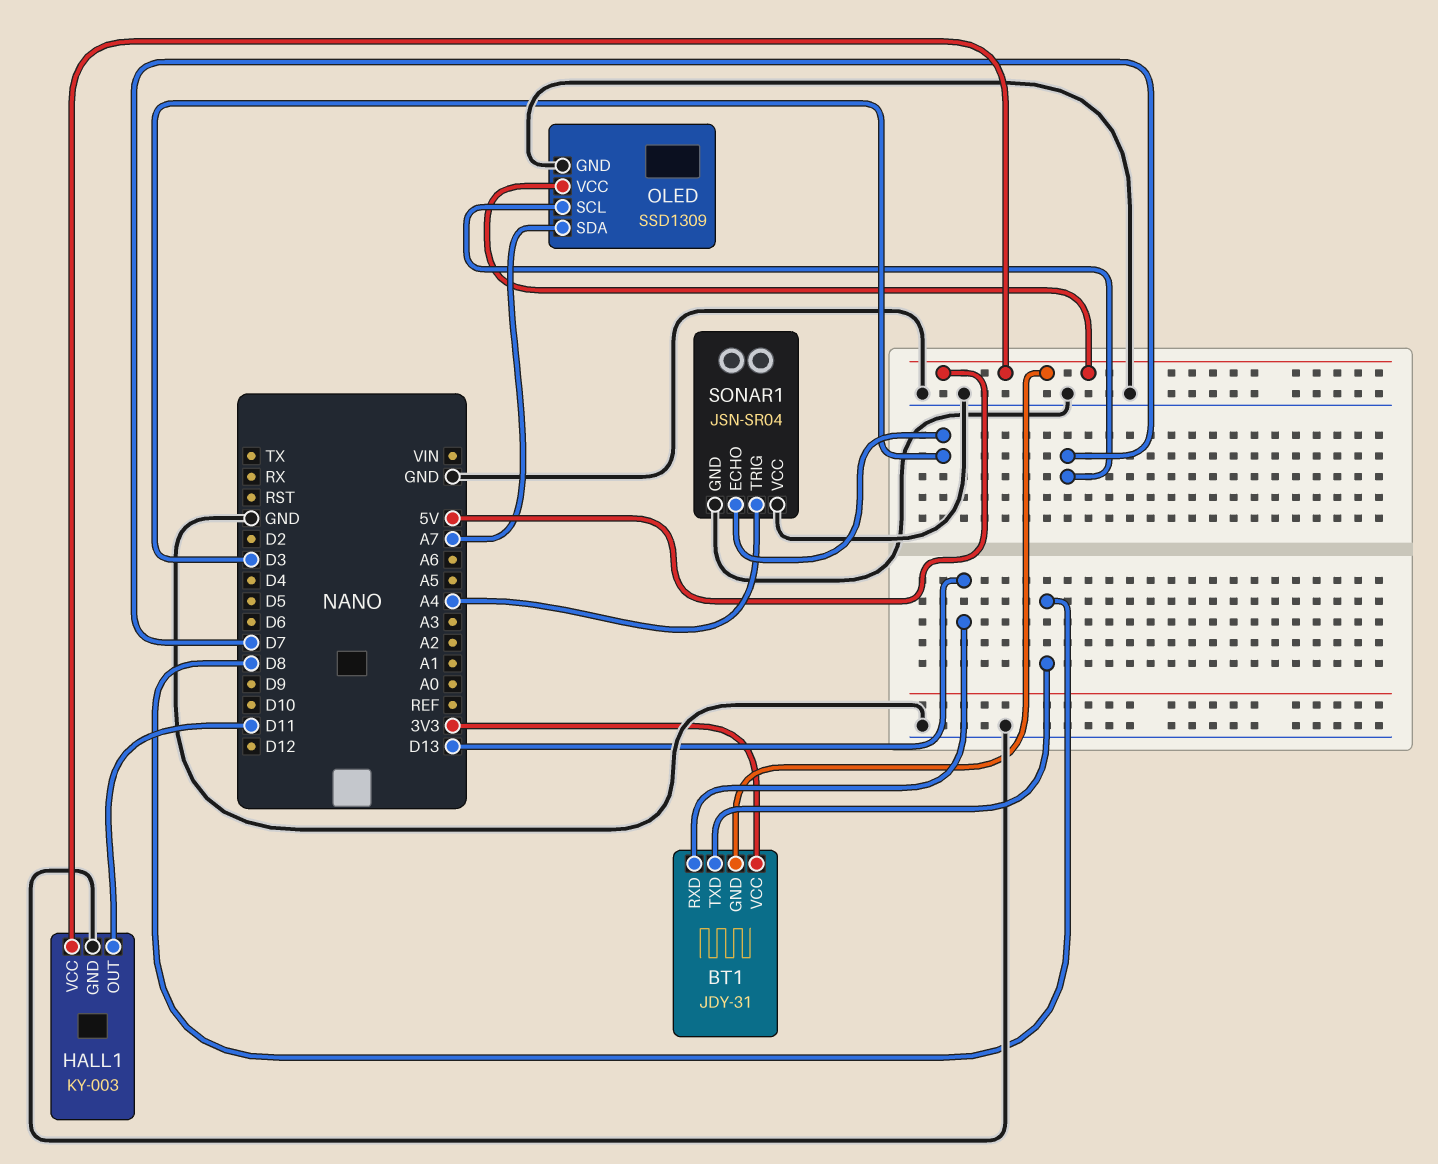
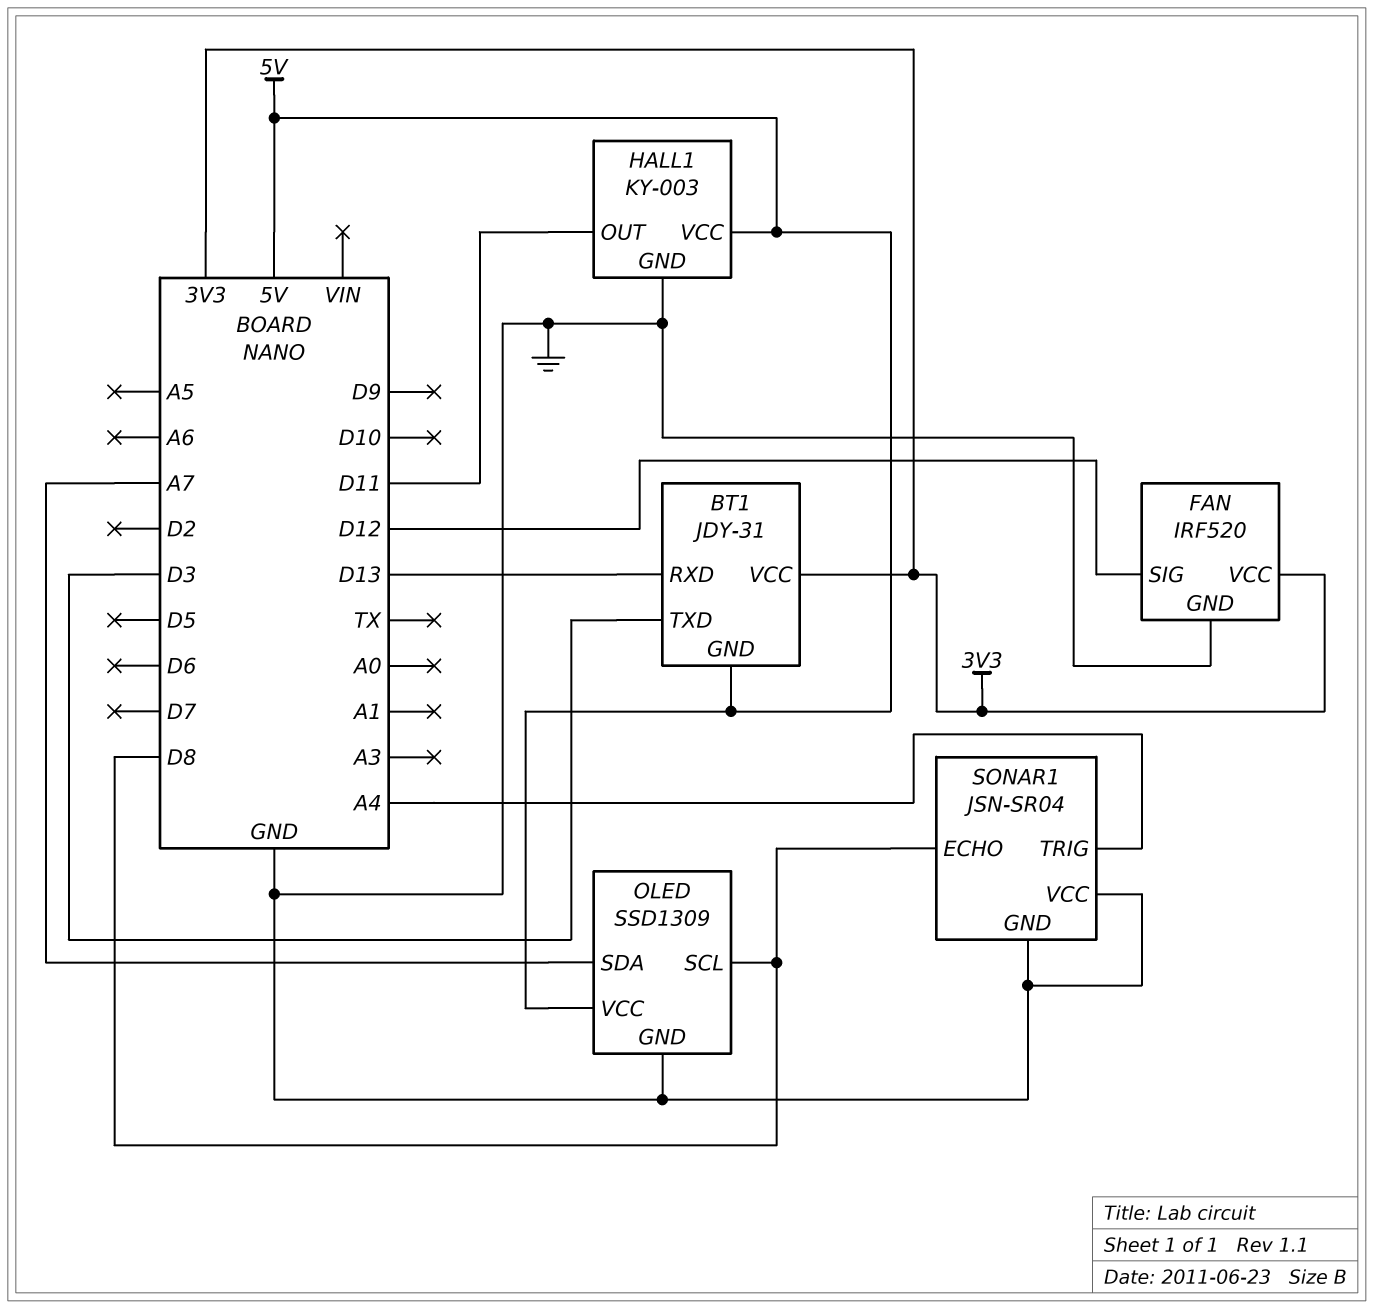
BT1 pin TXD: D8 -> D3
FAN: none -> IRF520
FAN pin GND: none -> GND
FAN pin SIG: none -> D12
FAN pin VCC: none -> 3V3
OLED pin SCL: D7 -> D8
SONAR1 pin ECHO: D3 -> D8

